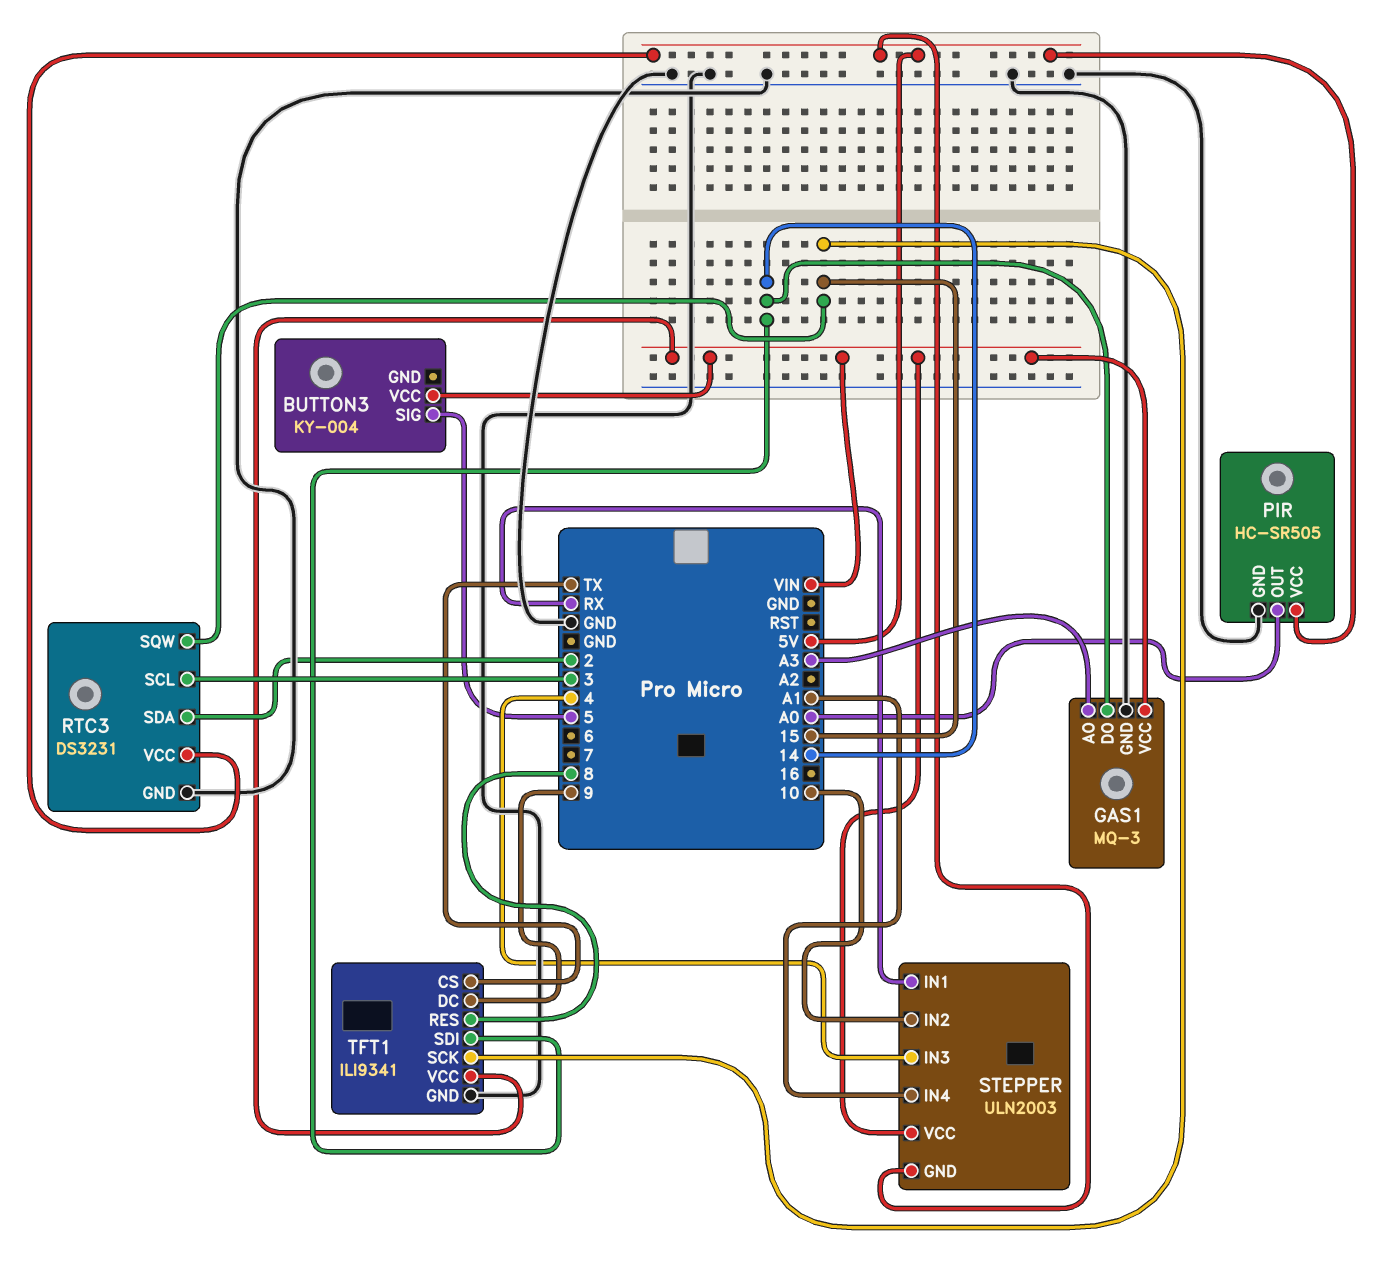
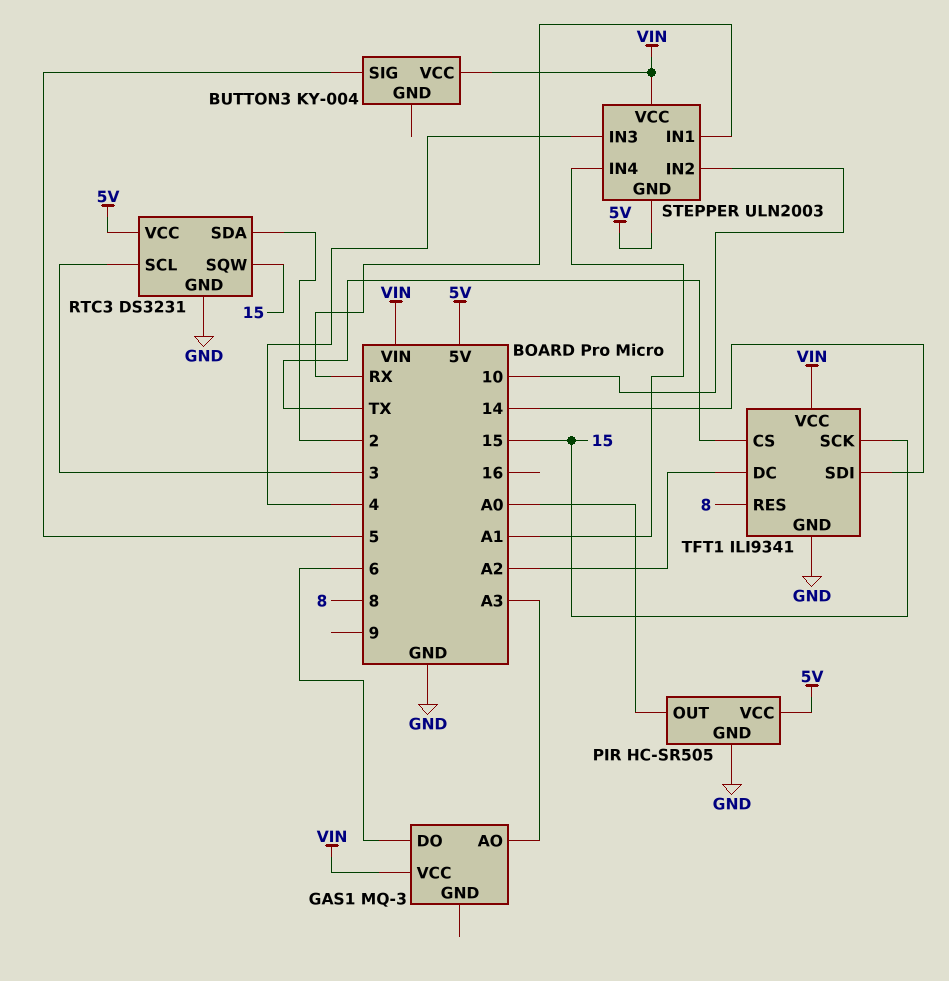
GAS1 pin DO: 14 -> 6
GAS1 pin GND: GND -> none
TFT1 pin DC: 9 -> A2

